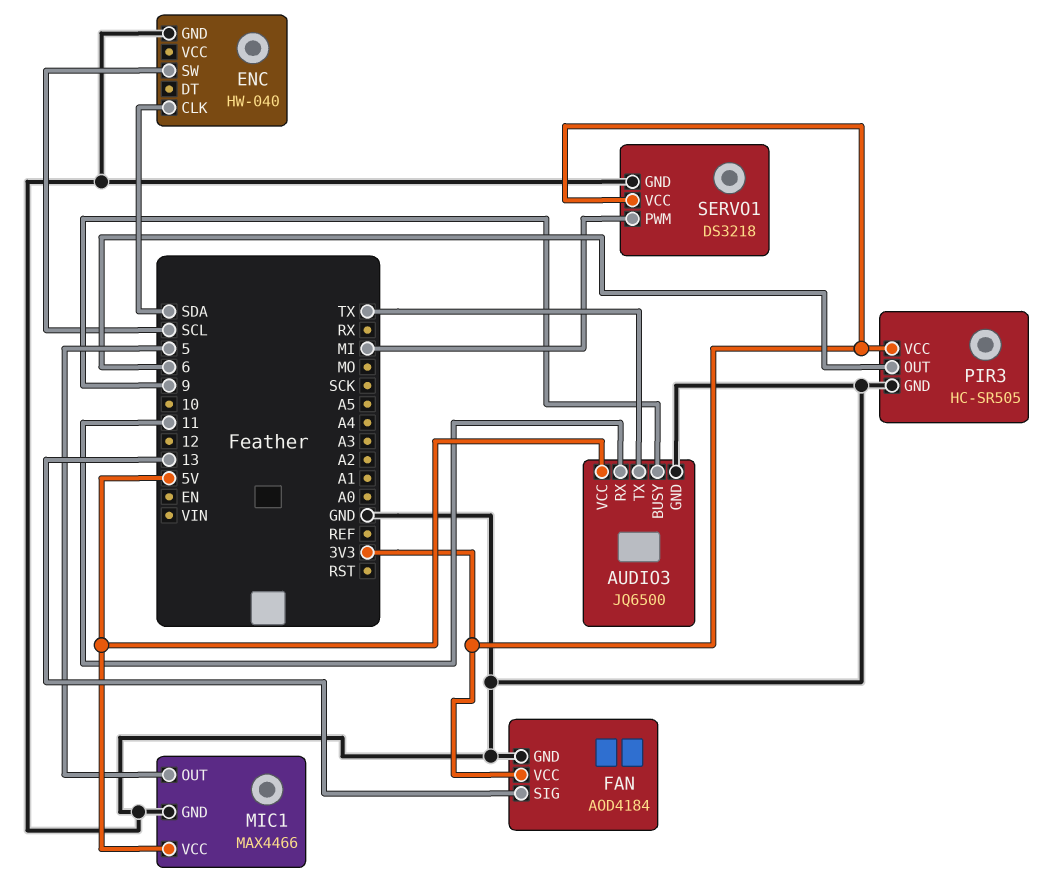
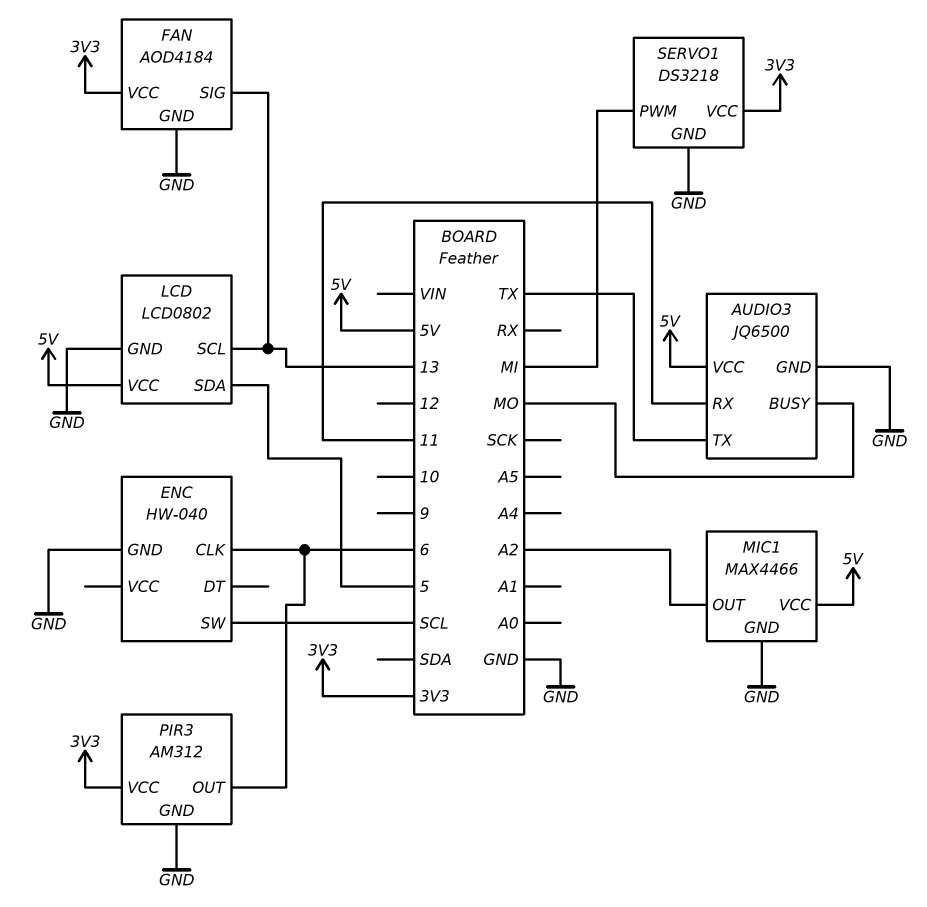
AUDIO3 pin BUSY: 9 -> MO
ENC pin CLK: SDA -> 6
LCD: none -> LCD0802
LCD pin GND: none -> GND
LCD pin SCL: none -> 13
LCD pin SDA: none -> 5
LCD pin VCC: none -> 5V
MIC1 pin OUT: 5 -> A2
PIR3: HC-SR505 -> AM312

